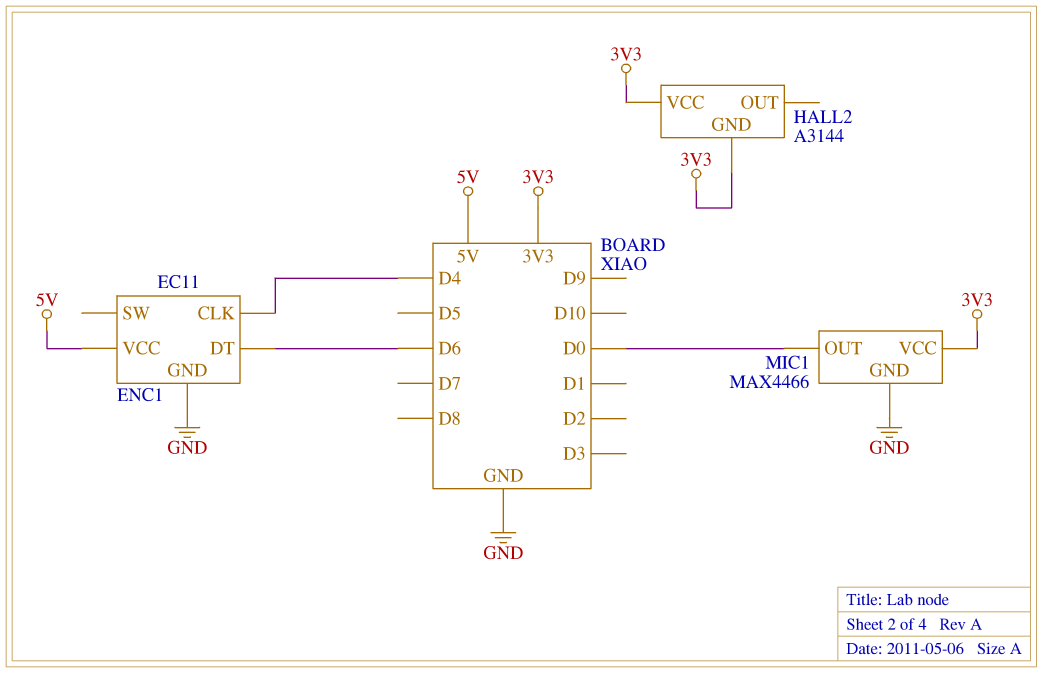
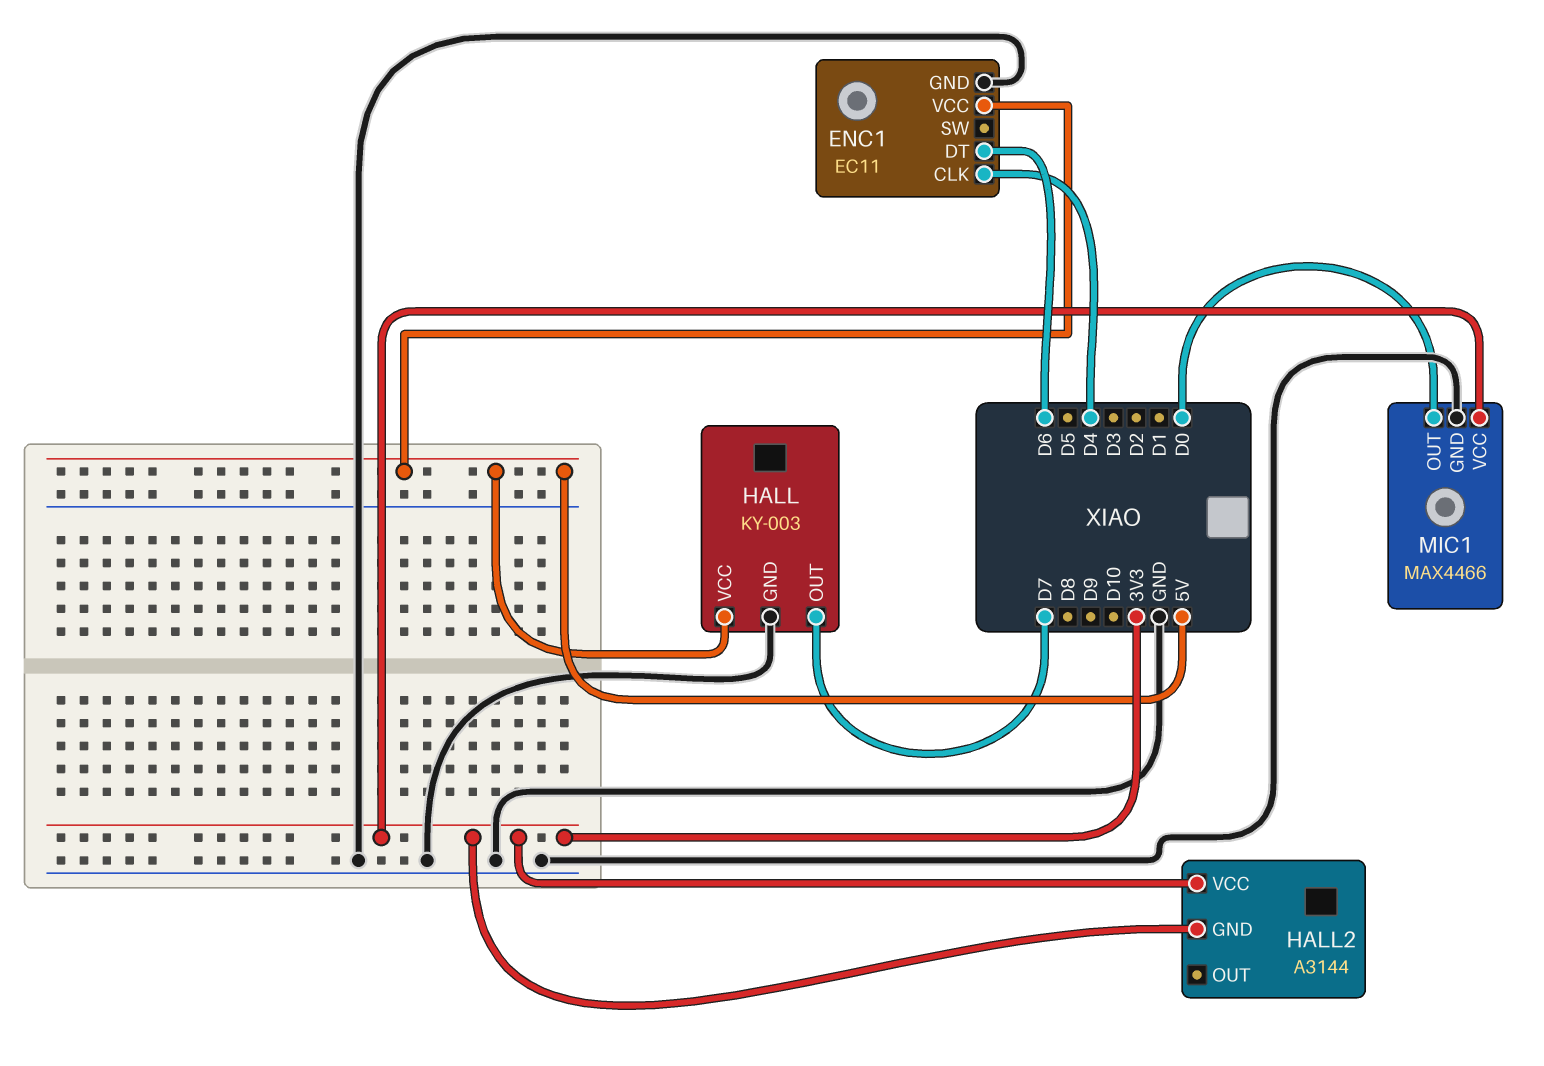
HALL: none -> KY-003
HALL pin GND: none -> GND
HALL pin OUT: none -> D7
HALL pin VCC: none -> 5V

